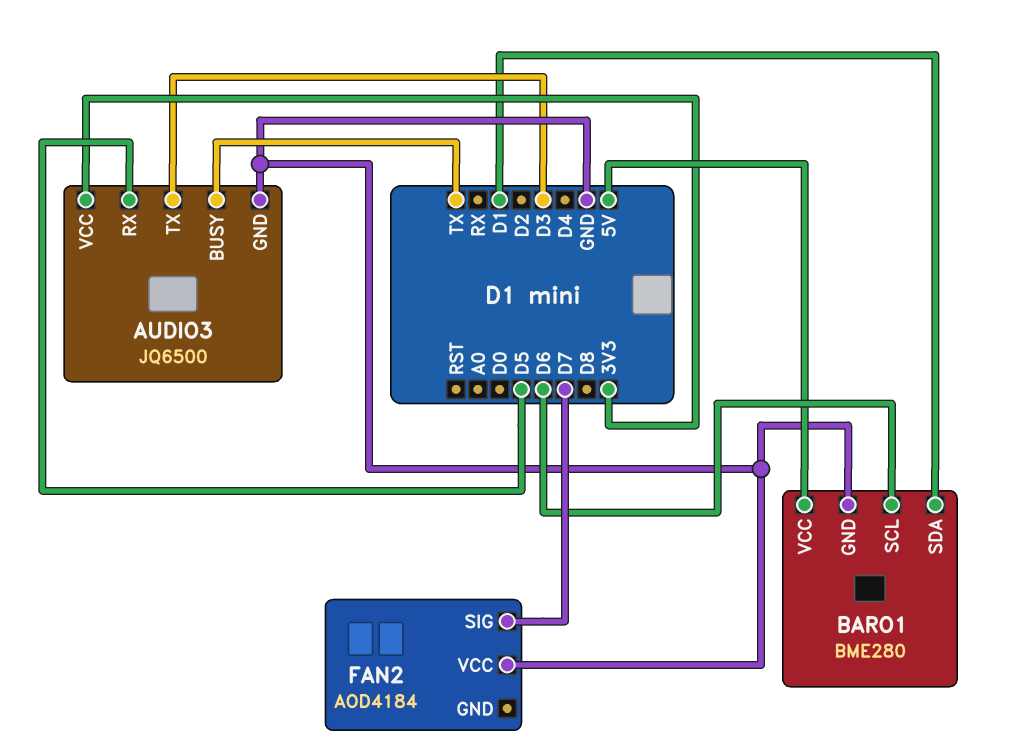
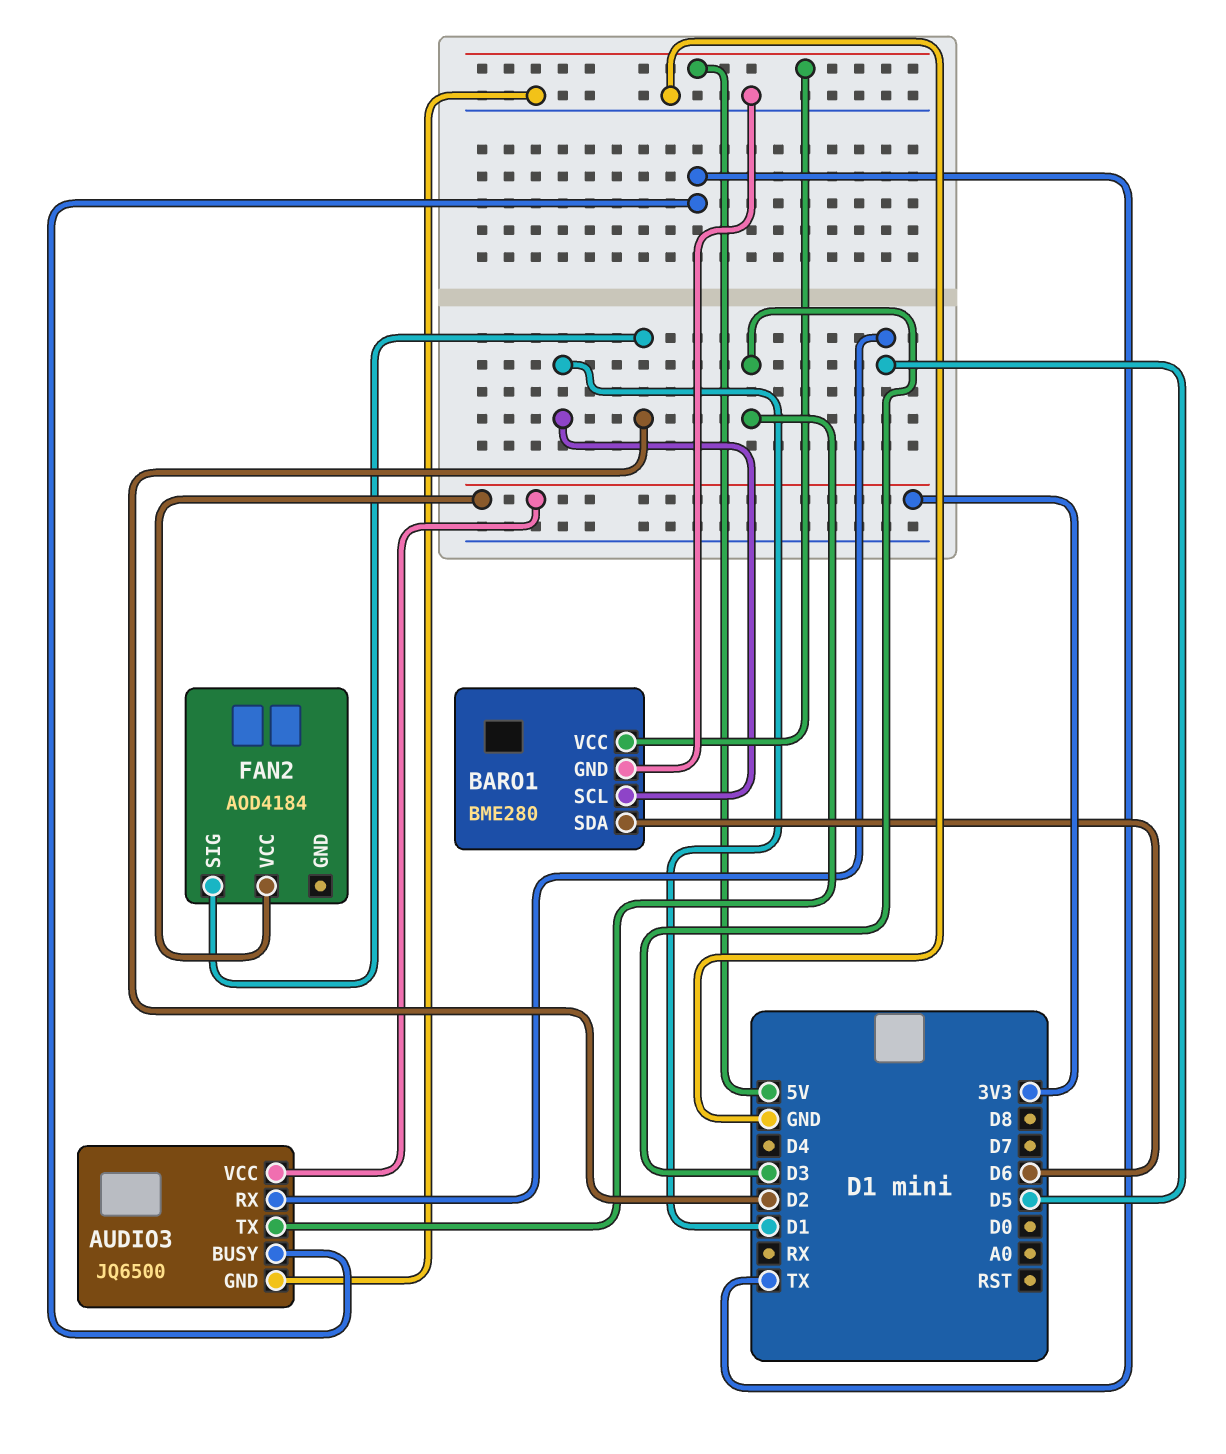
BARO1 pin SCL: D6 -> D1
BARO1 pin SDA: D1 -> D6
FAN2 pin SIG: D7 -> D2
FAN2 pin VCC: GND -> 3V3

